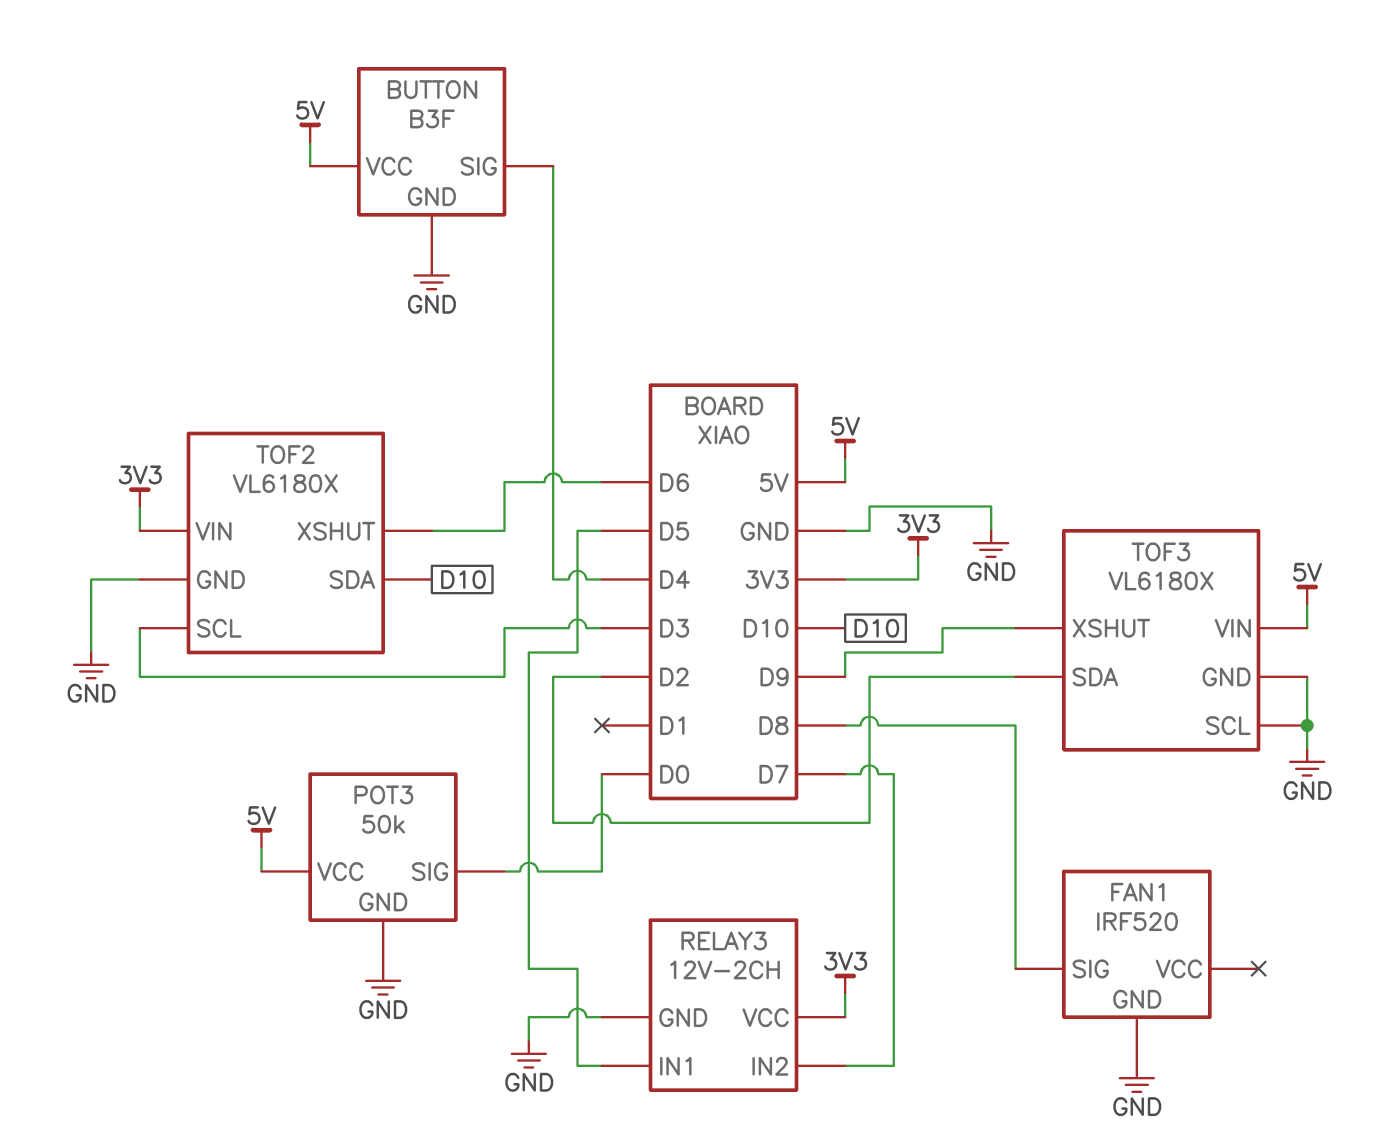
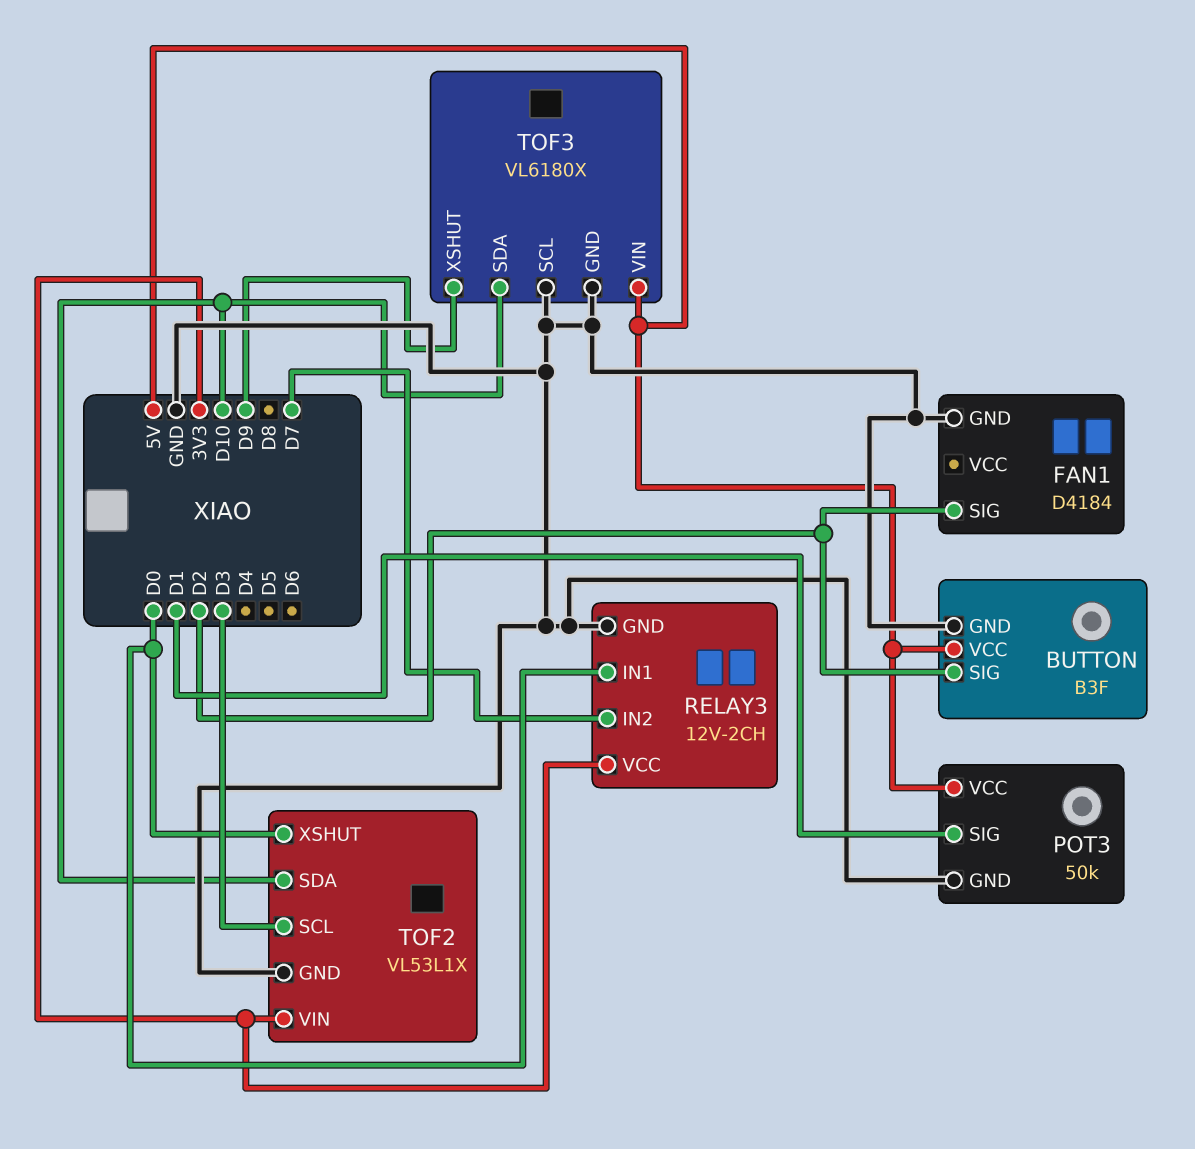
BUTTON pin SIG: D4 -> D2
FAN1: IRF520 -> D4184
FAN1 pin SIG: D8 -> D2
POT3 pin SIG: D0 -> D1
RELAY3 pin IN1: D5 -> D0
TOF2: VL6180X -> VL53L1X
TOF2 pin XSHUT: D6 -> D0
TOF3 pin SDA: D2 -> D10

